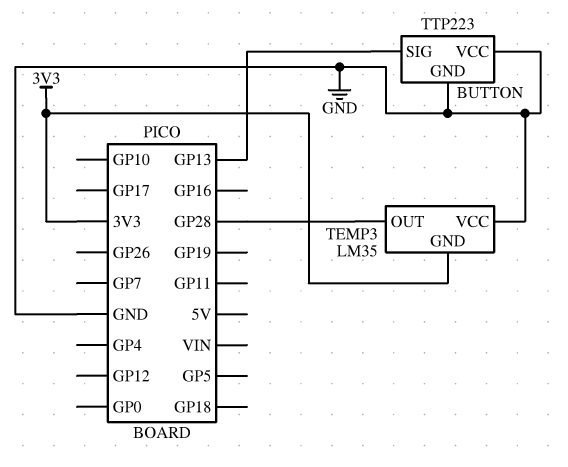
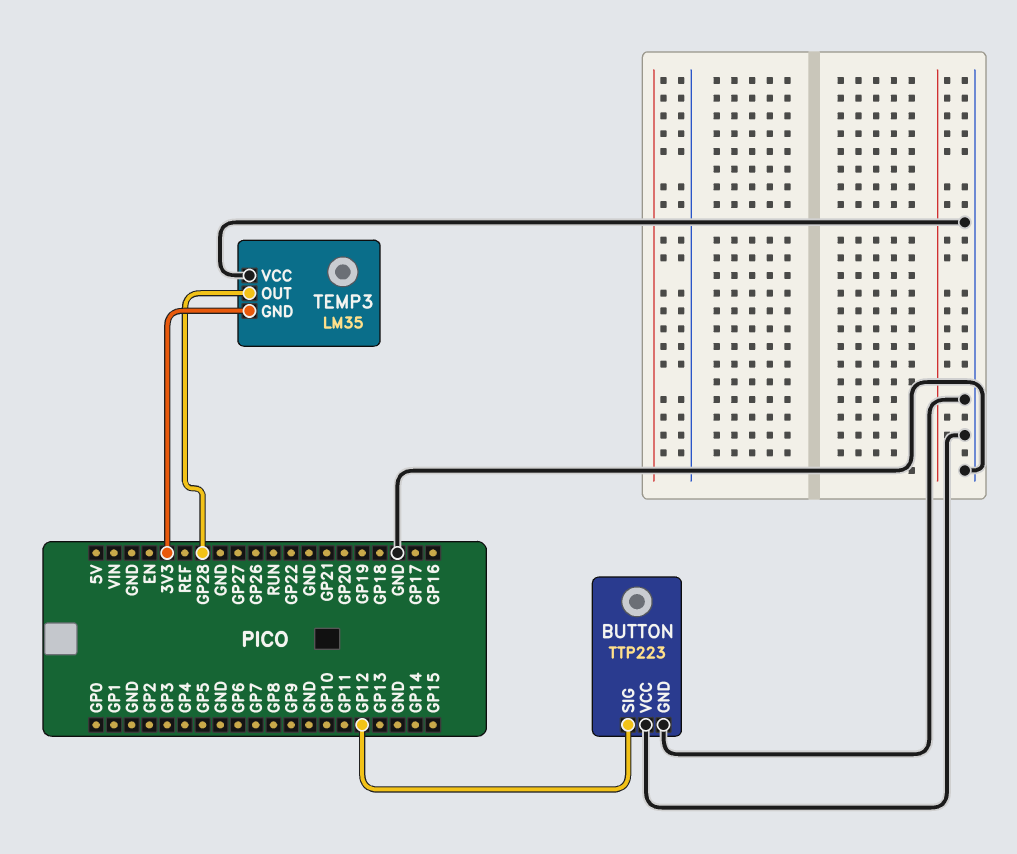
BUTTON pin SIG: GP13 -> GP12

